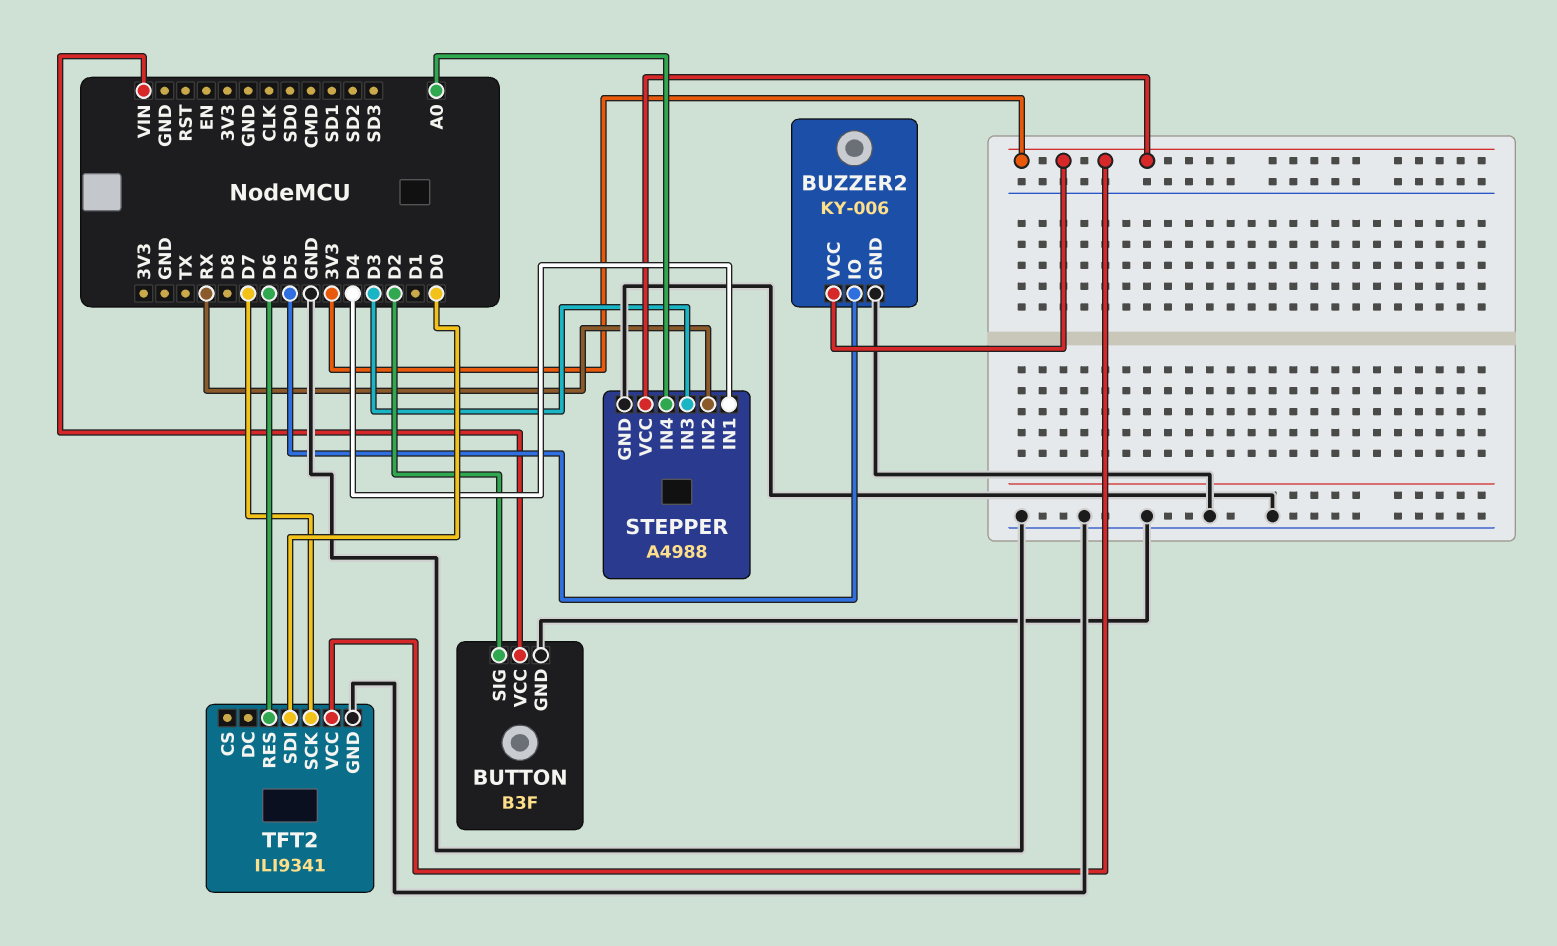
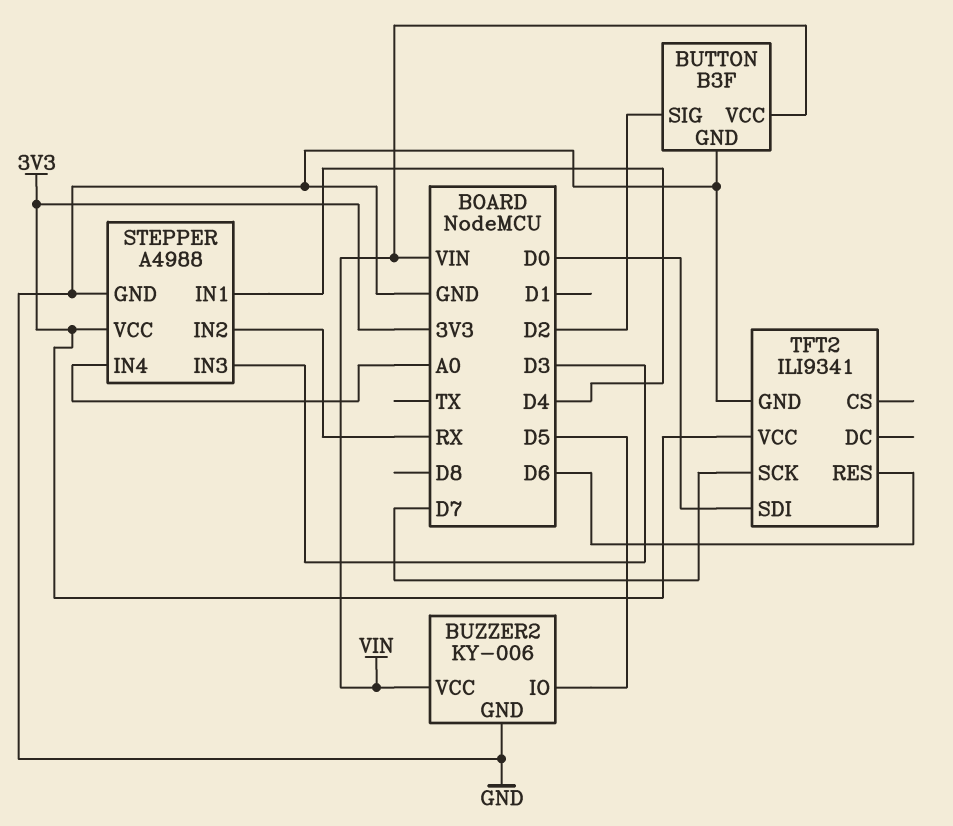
BUZZER2 pin VCC: 3V3 -> VIN

